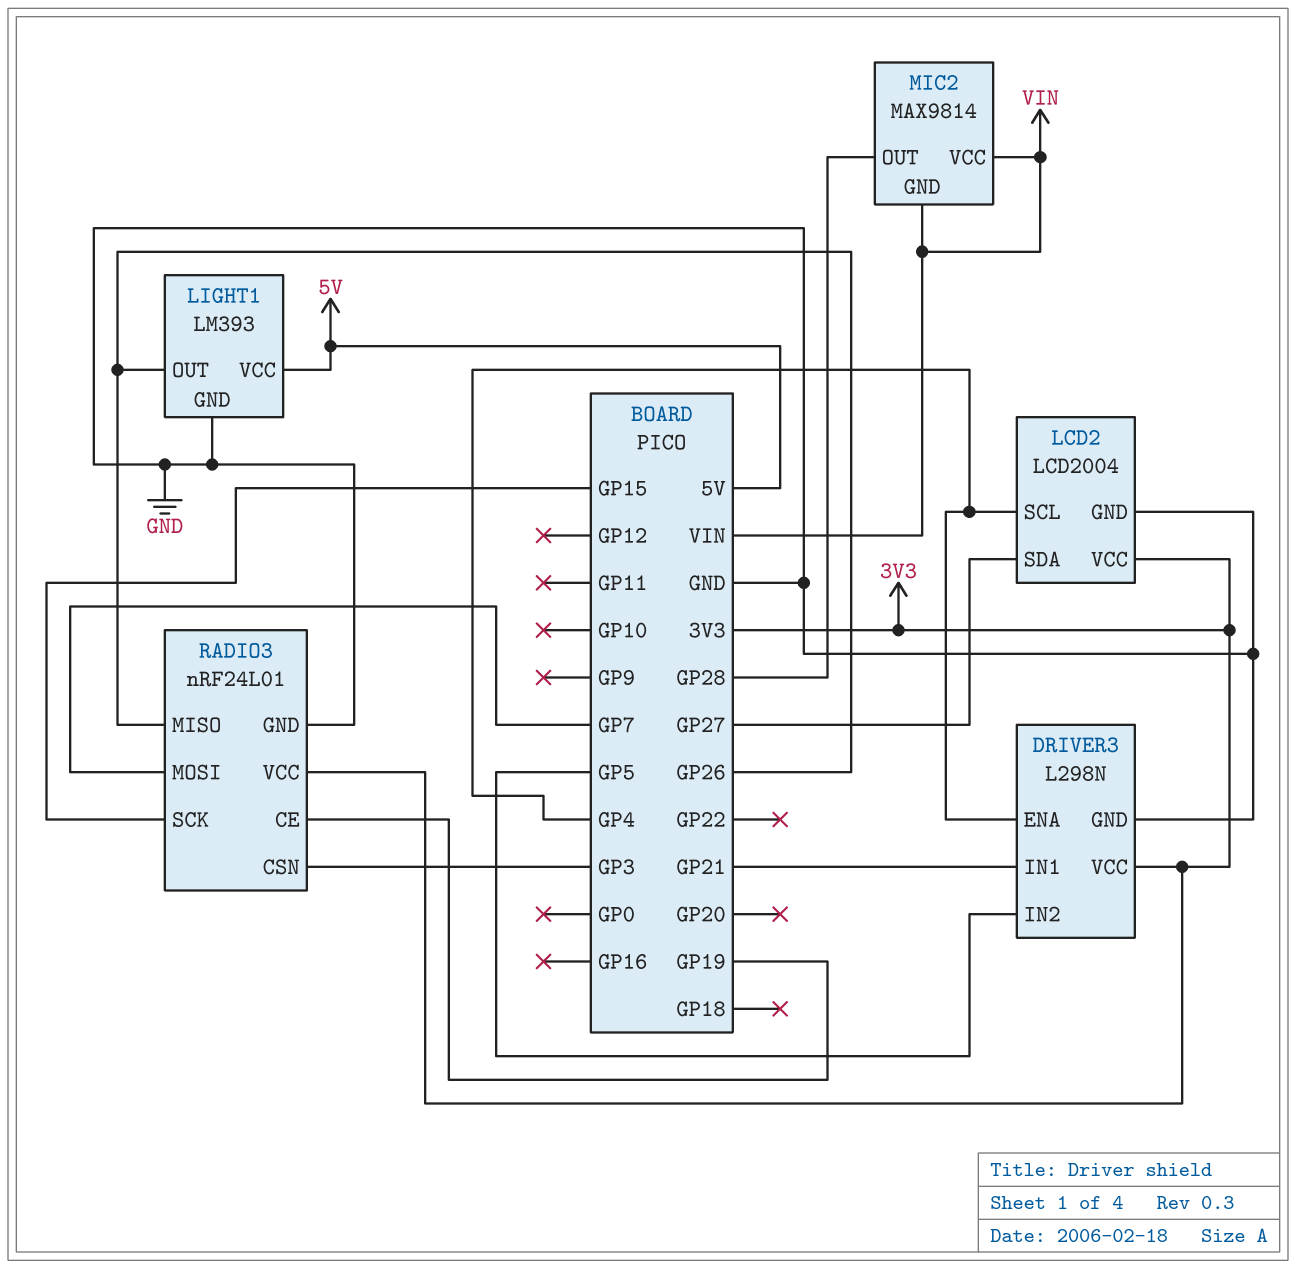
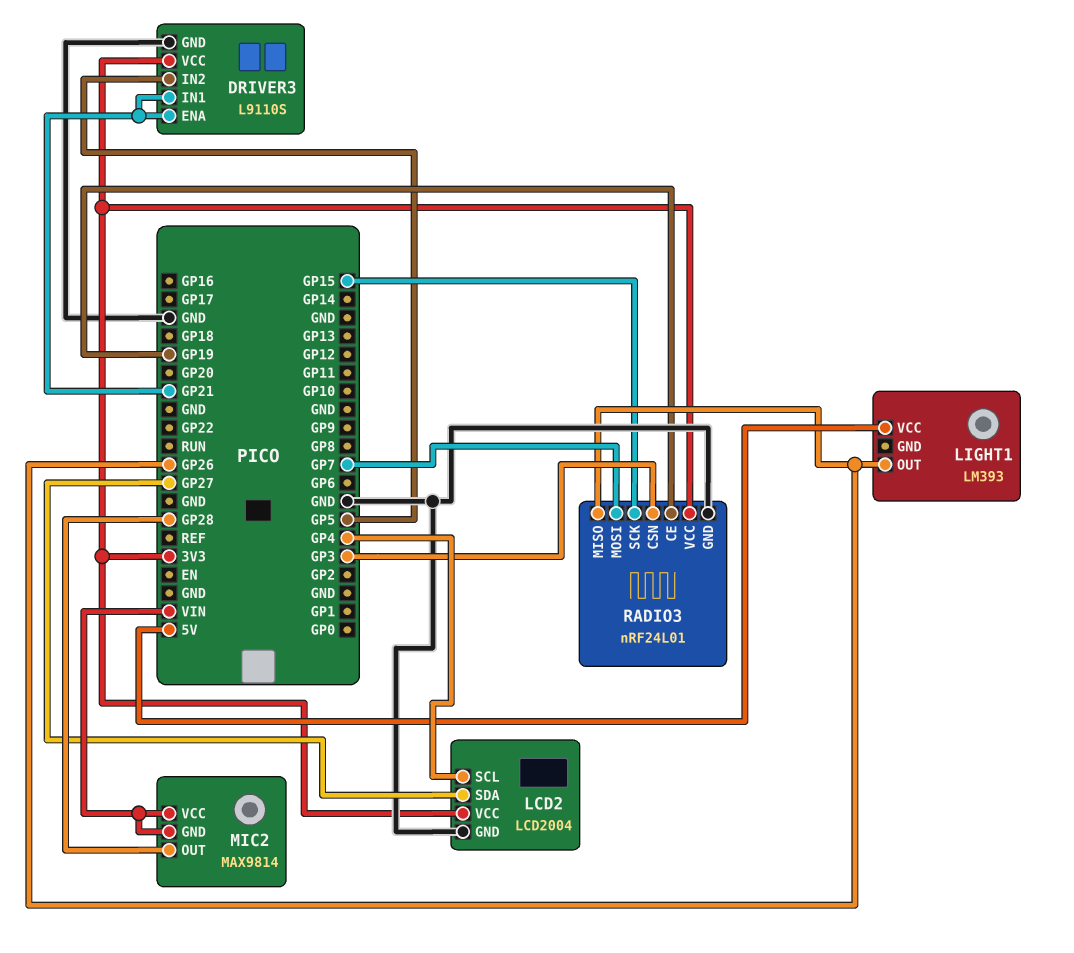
DRIVER3: L298N -> L9110S
DRIVER3 pin ENA: GP4 -> GP21
LIGHT1 pin GND: GND -> none

